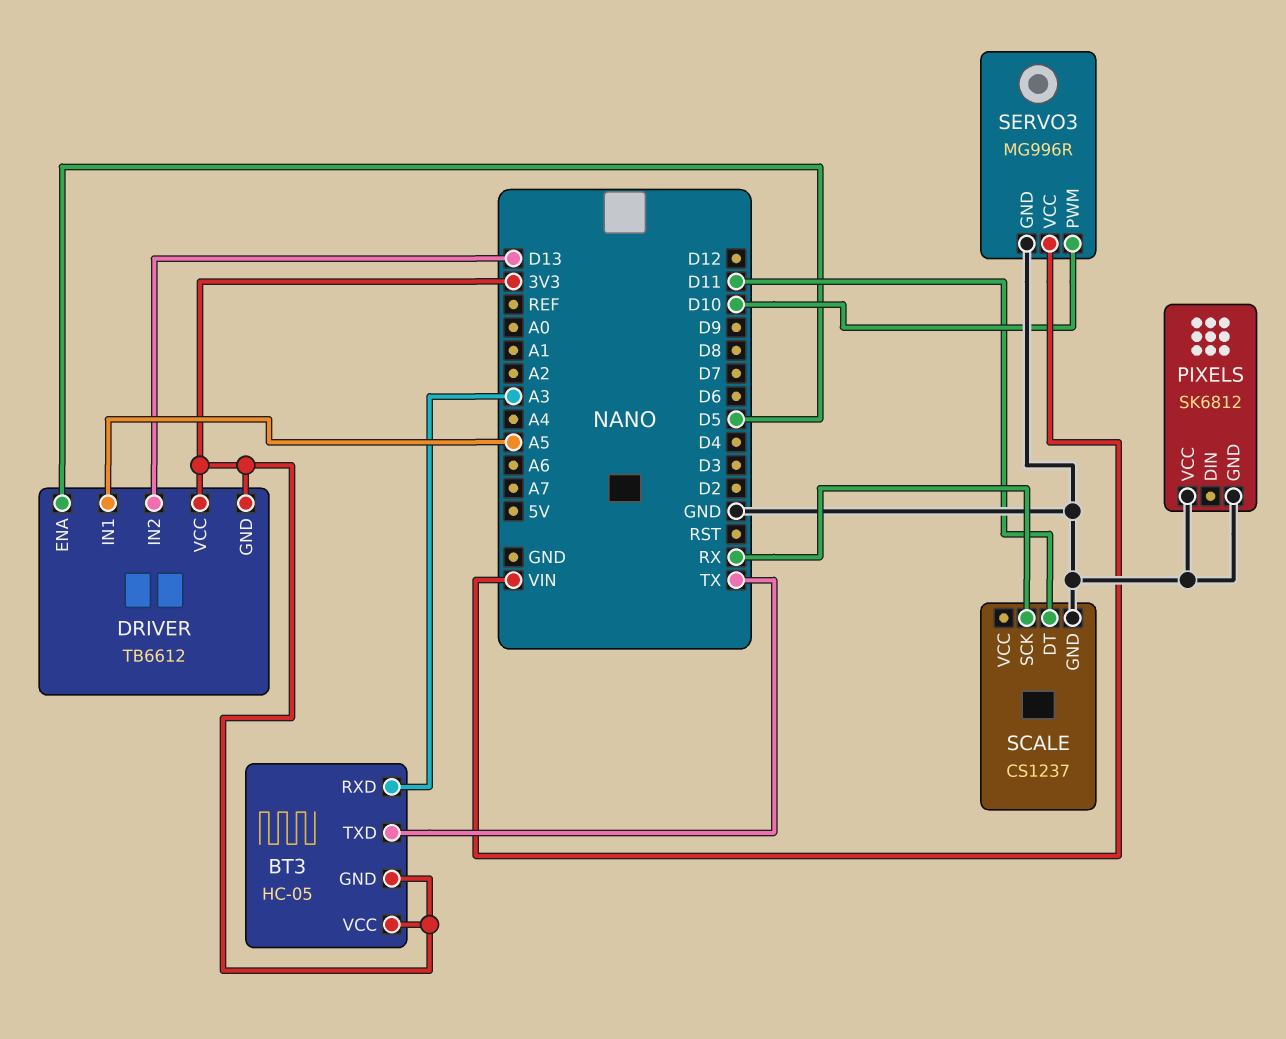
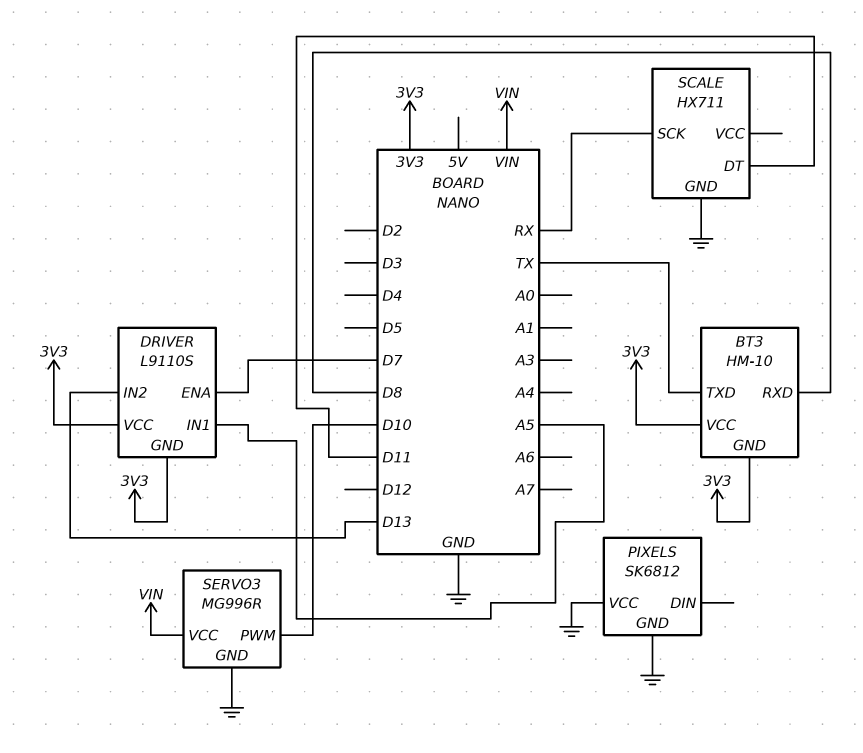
BT3: HC-05 -> HM-10
BT3 pin RXD: A3 -> D8
DRIVER: TB6612 -> L9110S
DRIVER pin ENA: D5 -> D7
SCALE: CS1237 -> HX711

